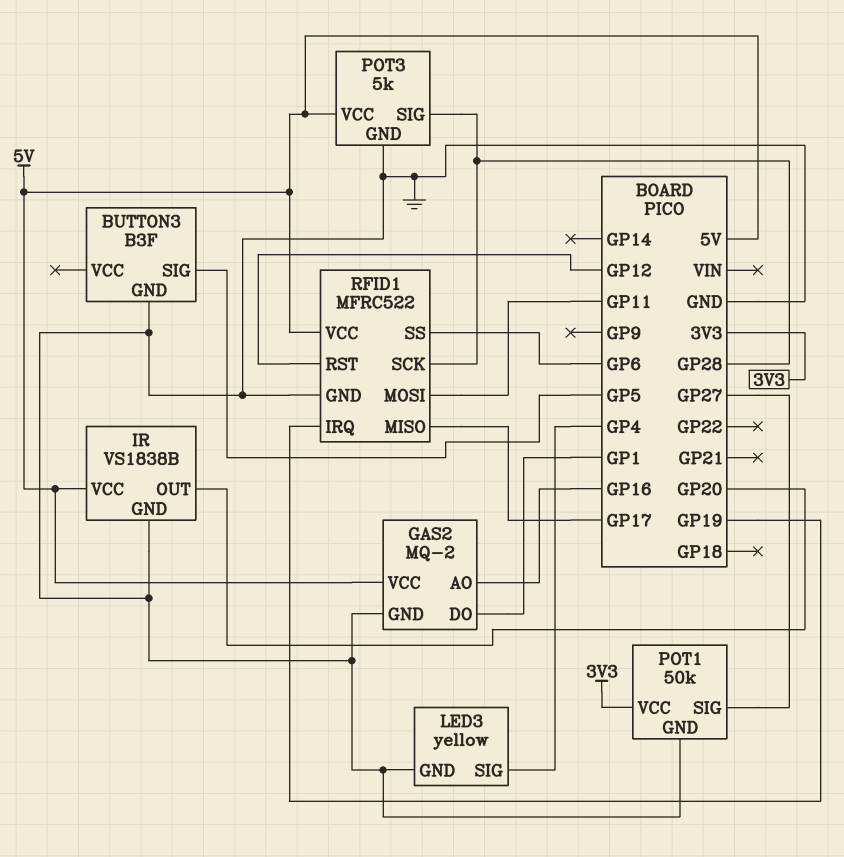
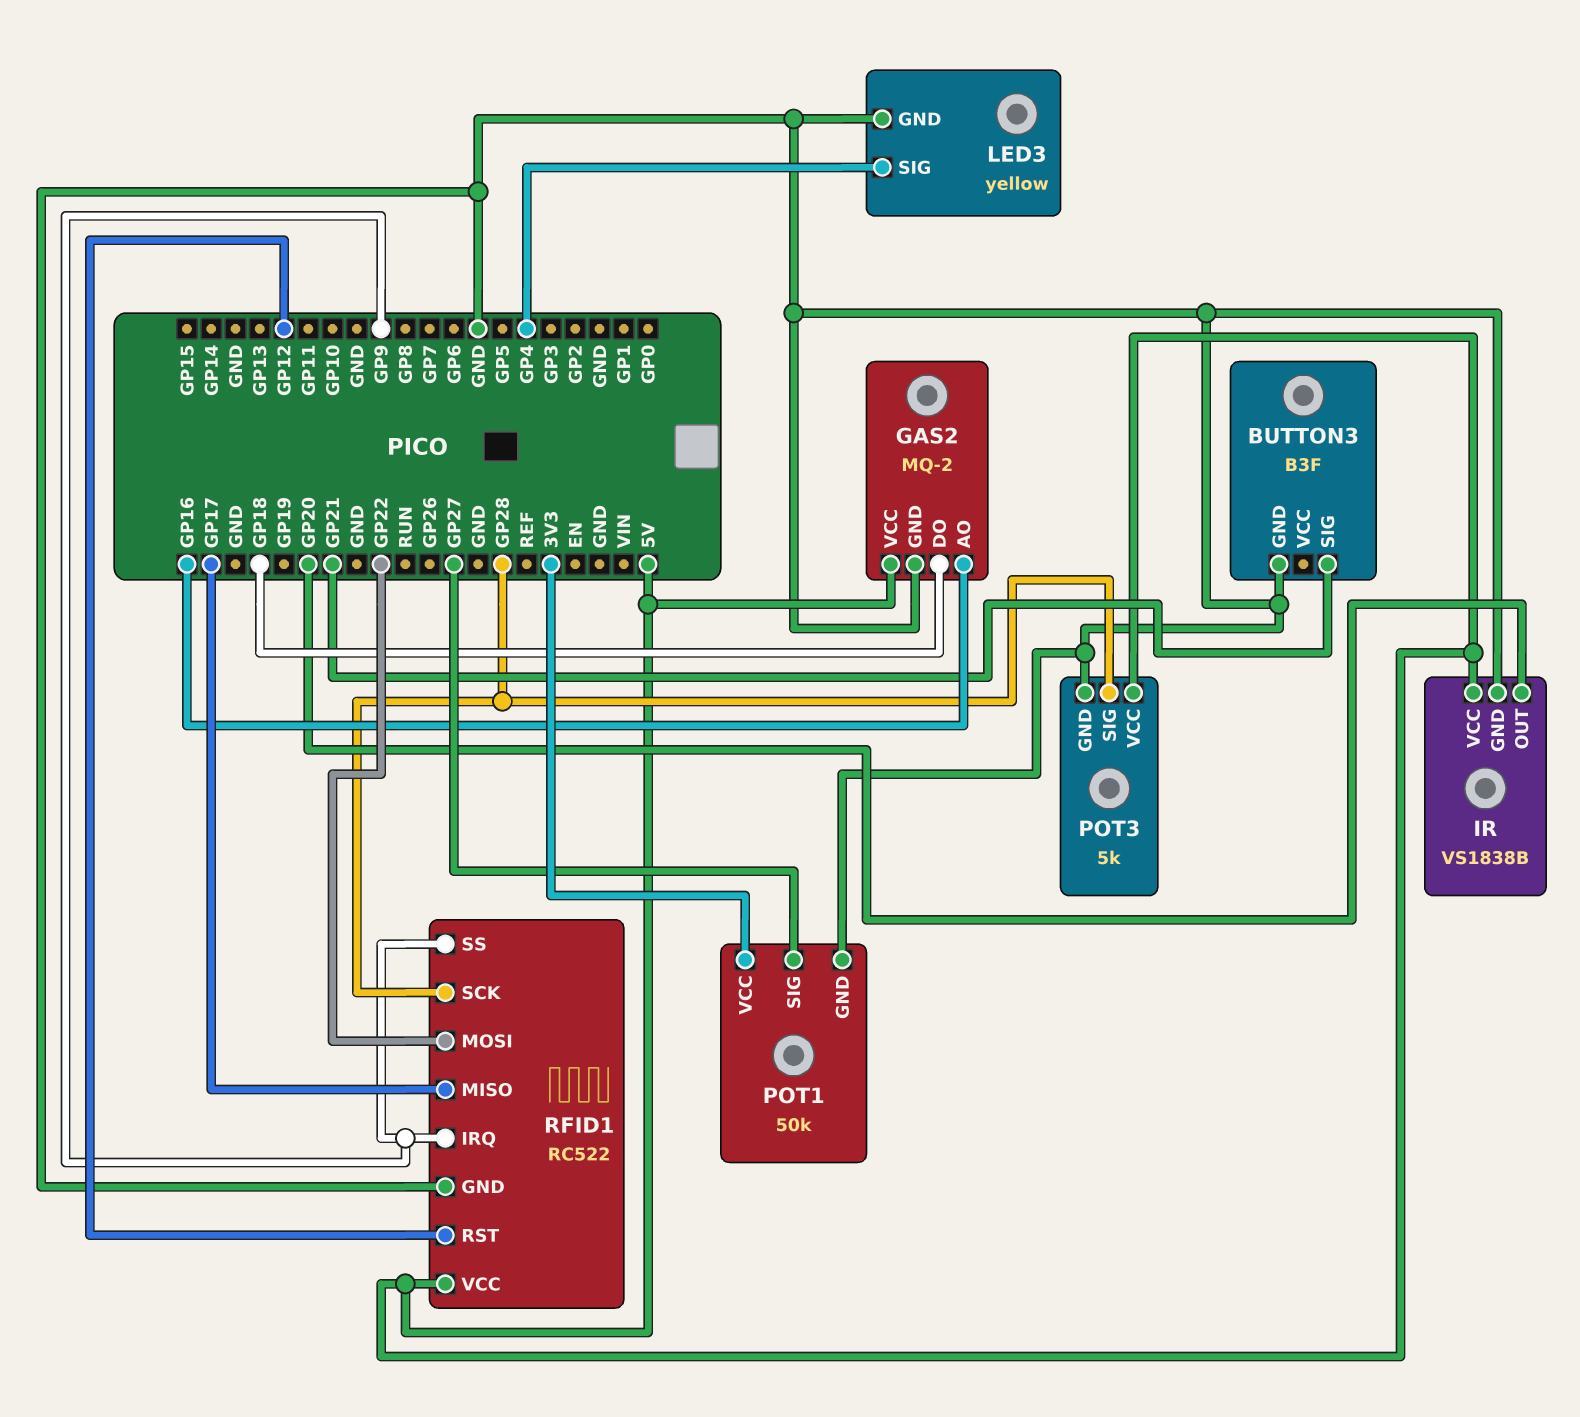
BUTTON3 pin SIG: GP5 -> GP21
GAS2 pin DO: GP1 -> GP18
RFID1: MFRC522 -> RC522
RFID1 pin IRQ: GP19 -> GP9
RFID1 pin MOSI: GP11 -> GP22
RFID1 pin SS: GP6 -> GP9

